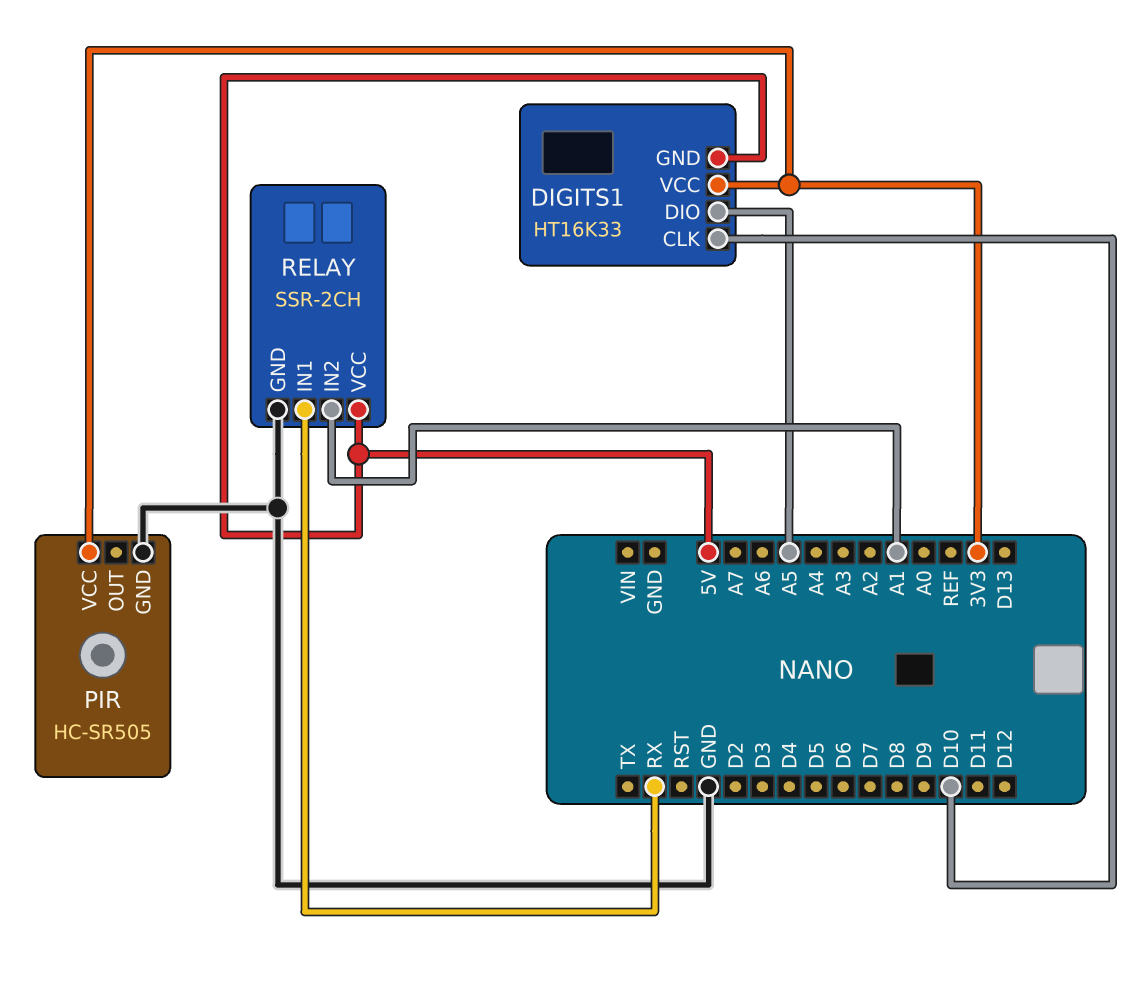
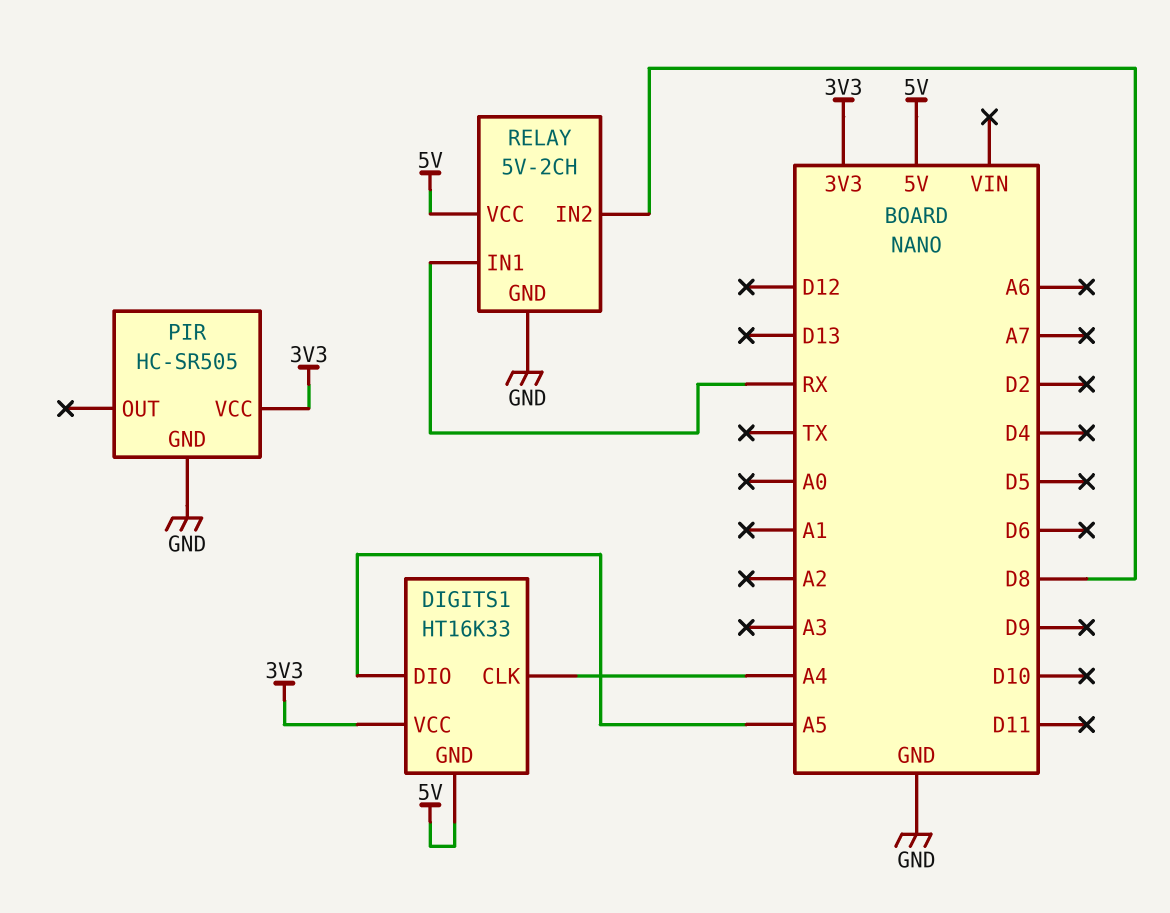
DIGITS1 pin CLK: D10 -> A4
RELAY: SSR-2CH -> 5V-2CH
RELAY pin IN2: A1 -> D8

